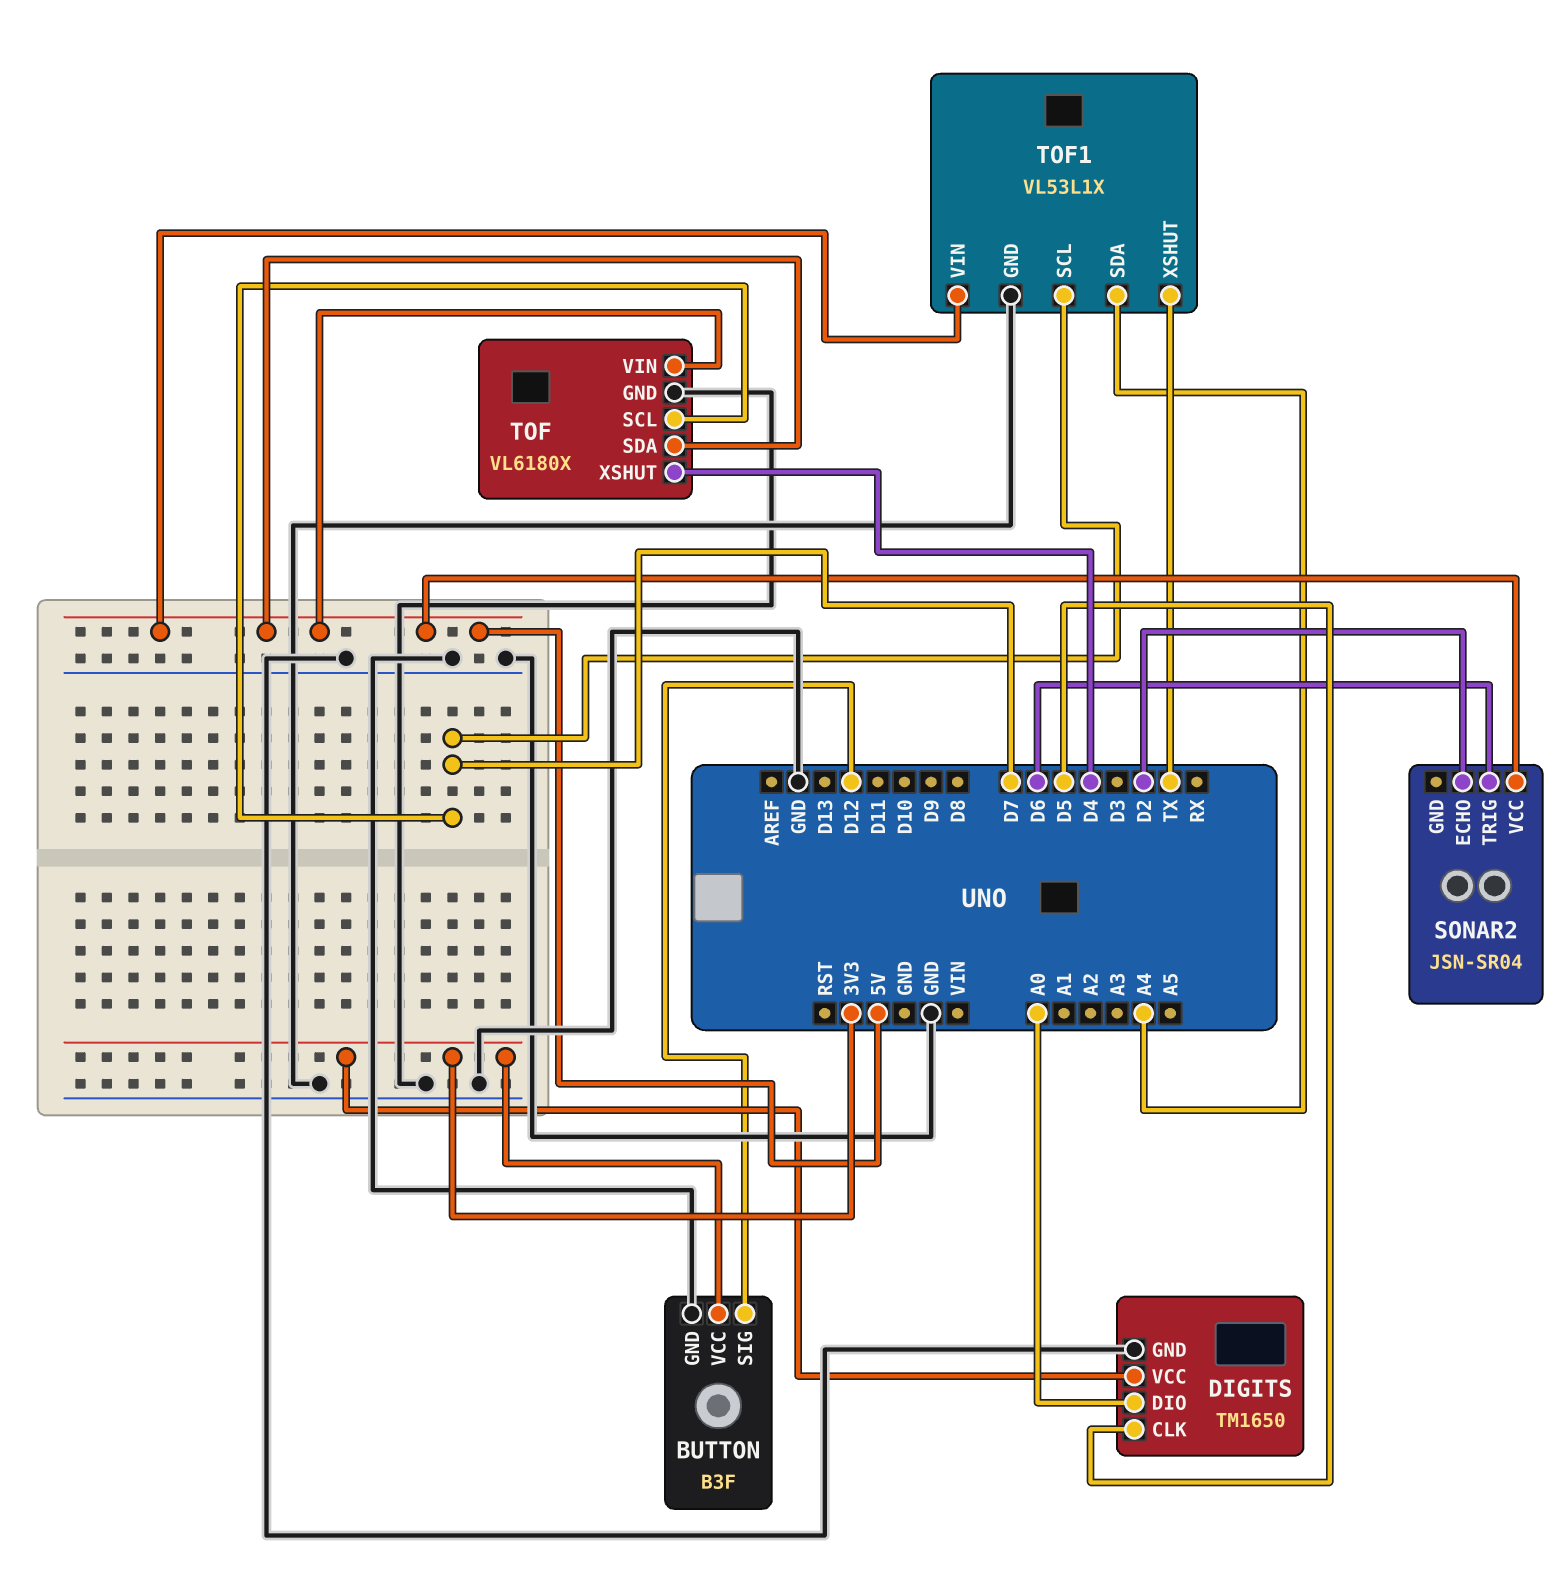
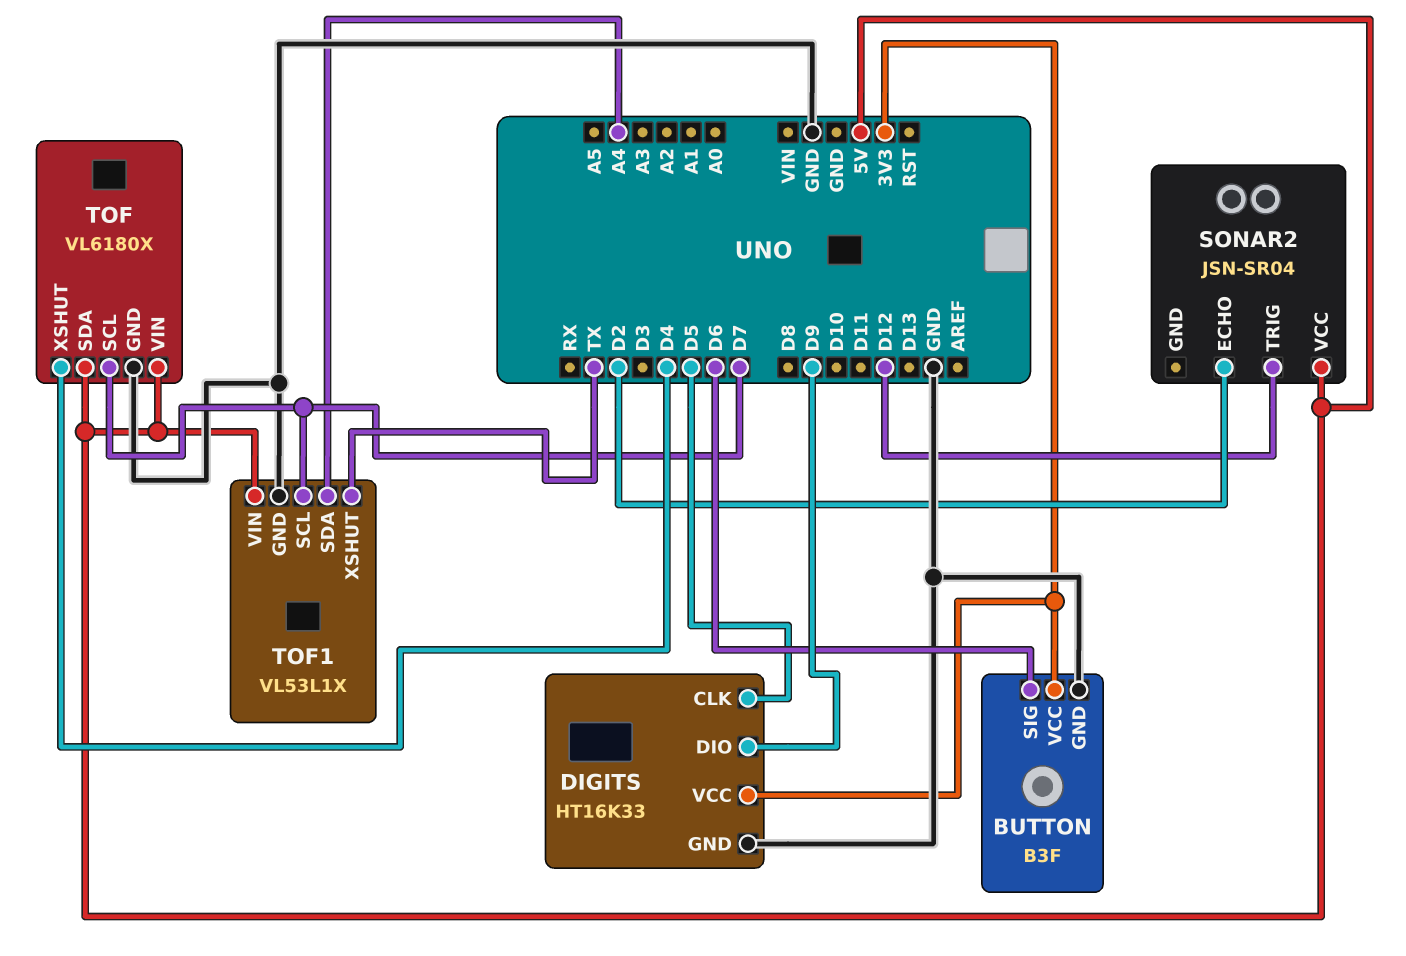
BUTTON pin SIG: D12 -> D6
DIGITS: TM1650 -> HT16K33
DIGITS pin DIO: A0 -> D9
SONAR2 pin TRIG: D6 -> D12

